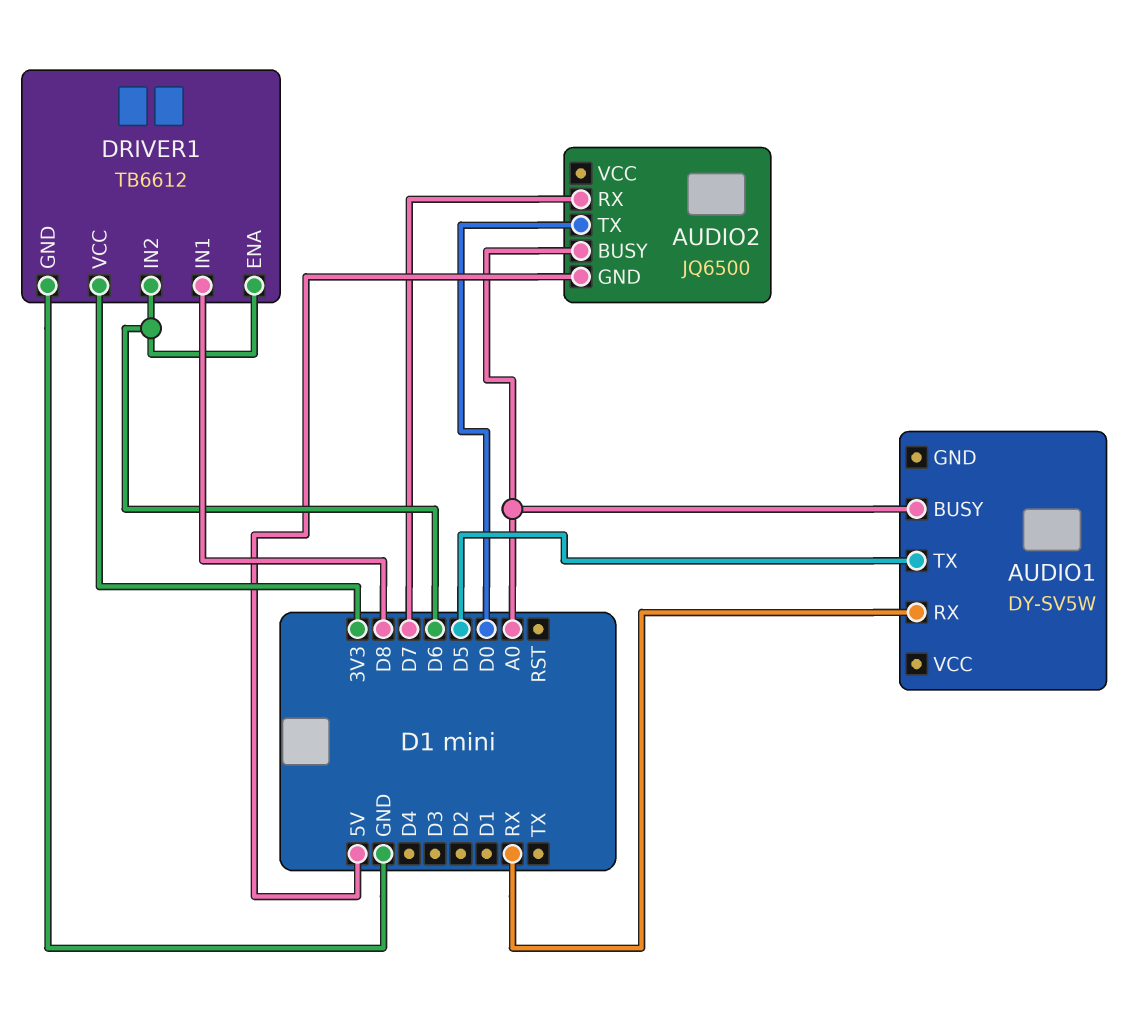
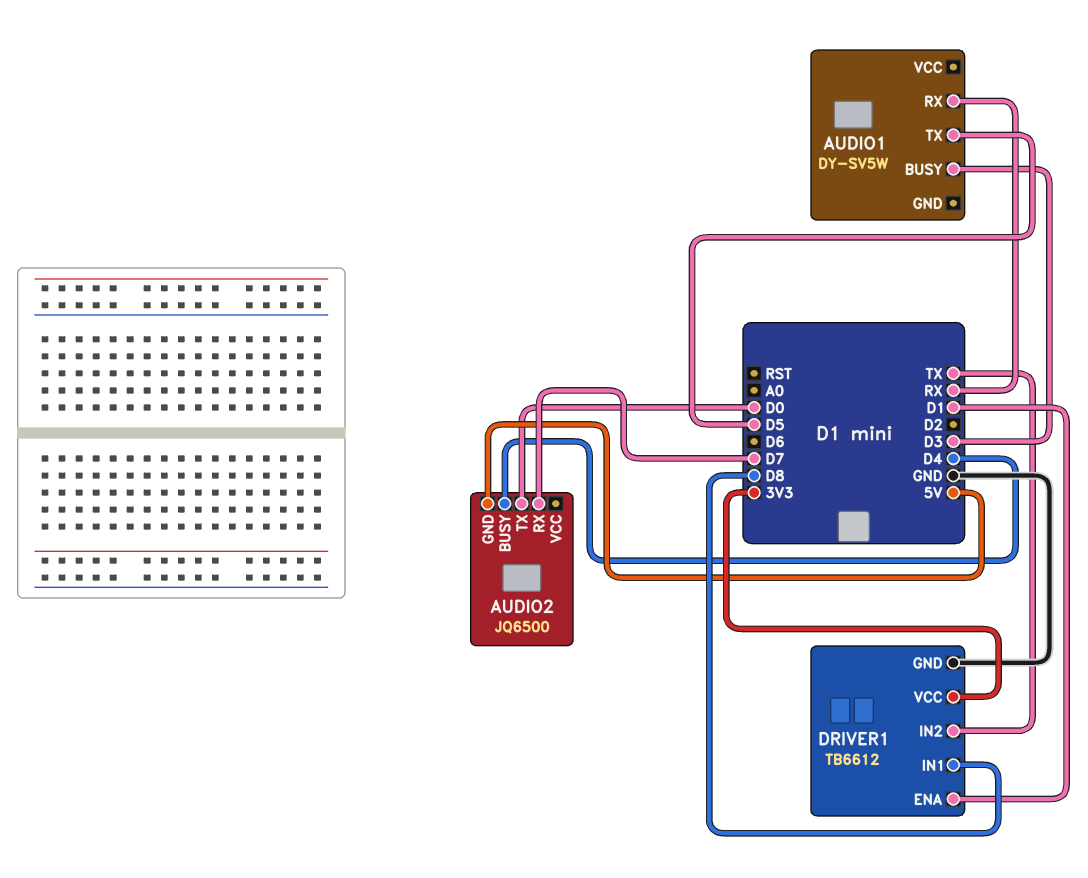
AUDIO1 pin BUSY: A0 -> D3
AUDIO2 pin BUSY: A0 -> D4
DRIVER1 pin ENA: D6 -> D1
DRIVER1 pin IN2: D6 -> TX

